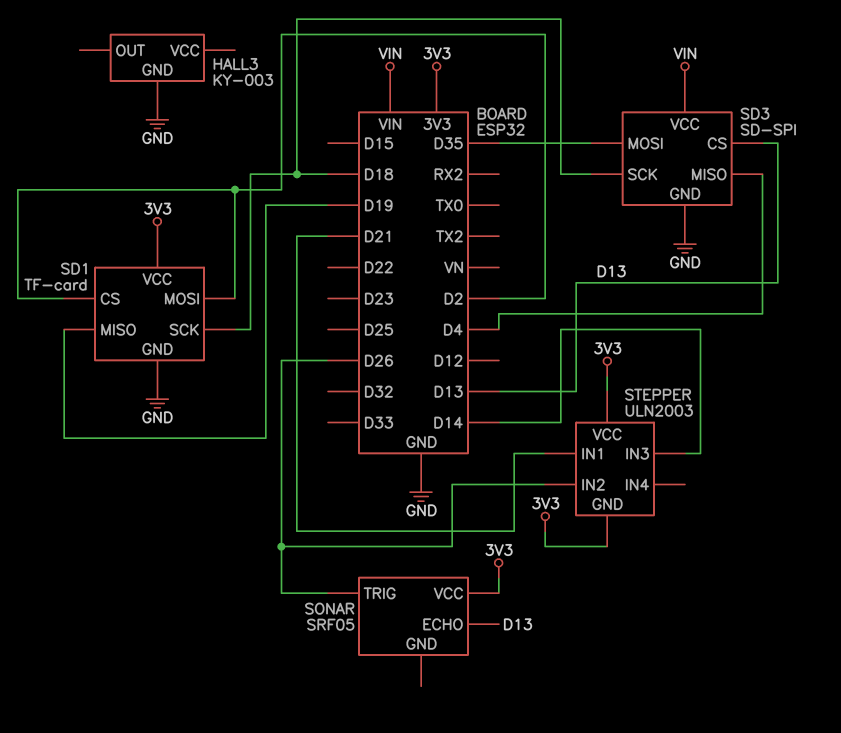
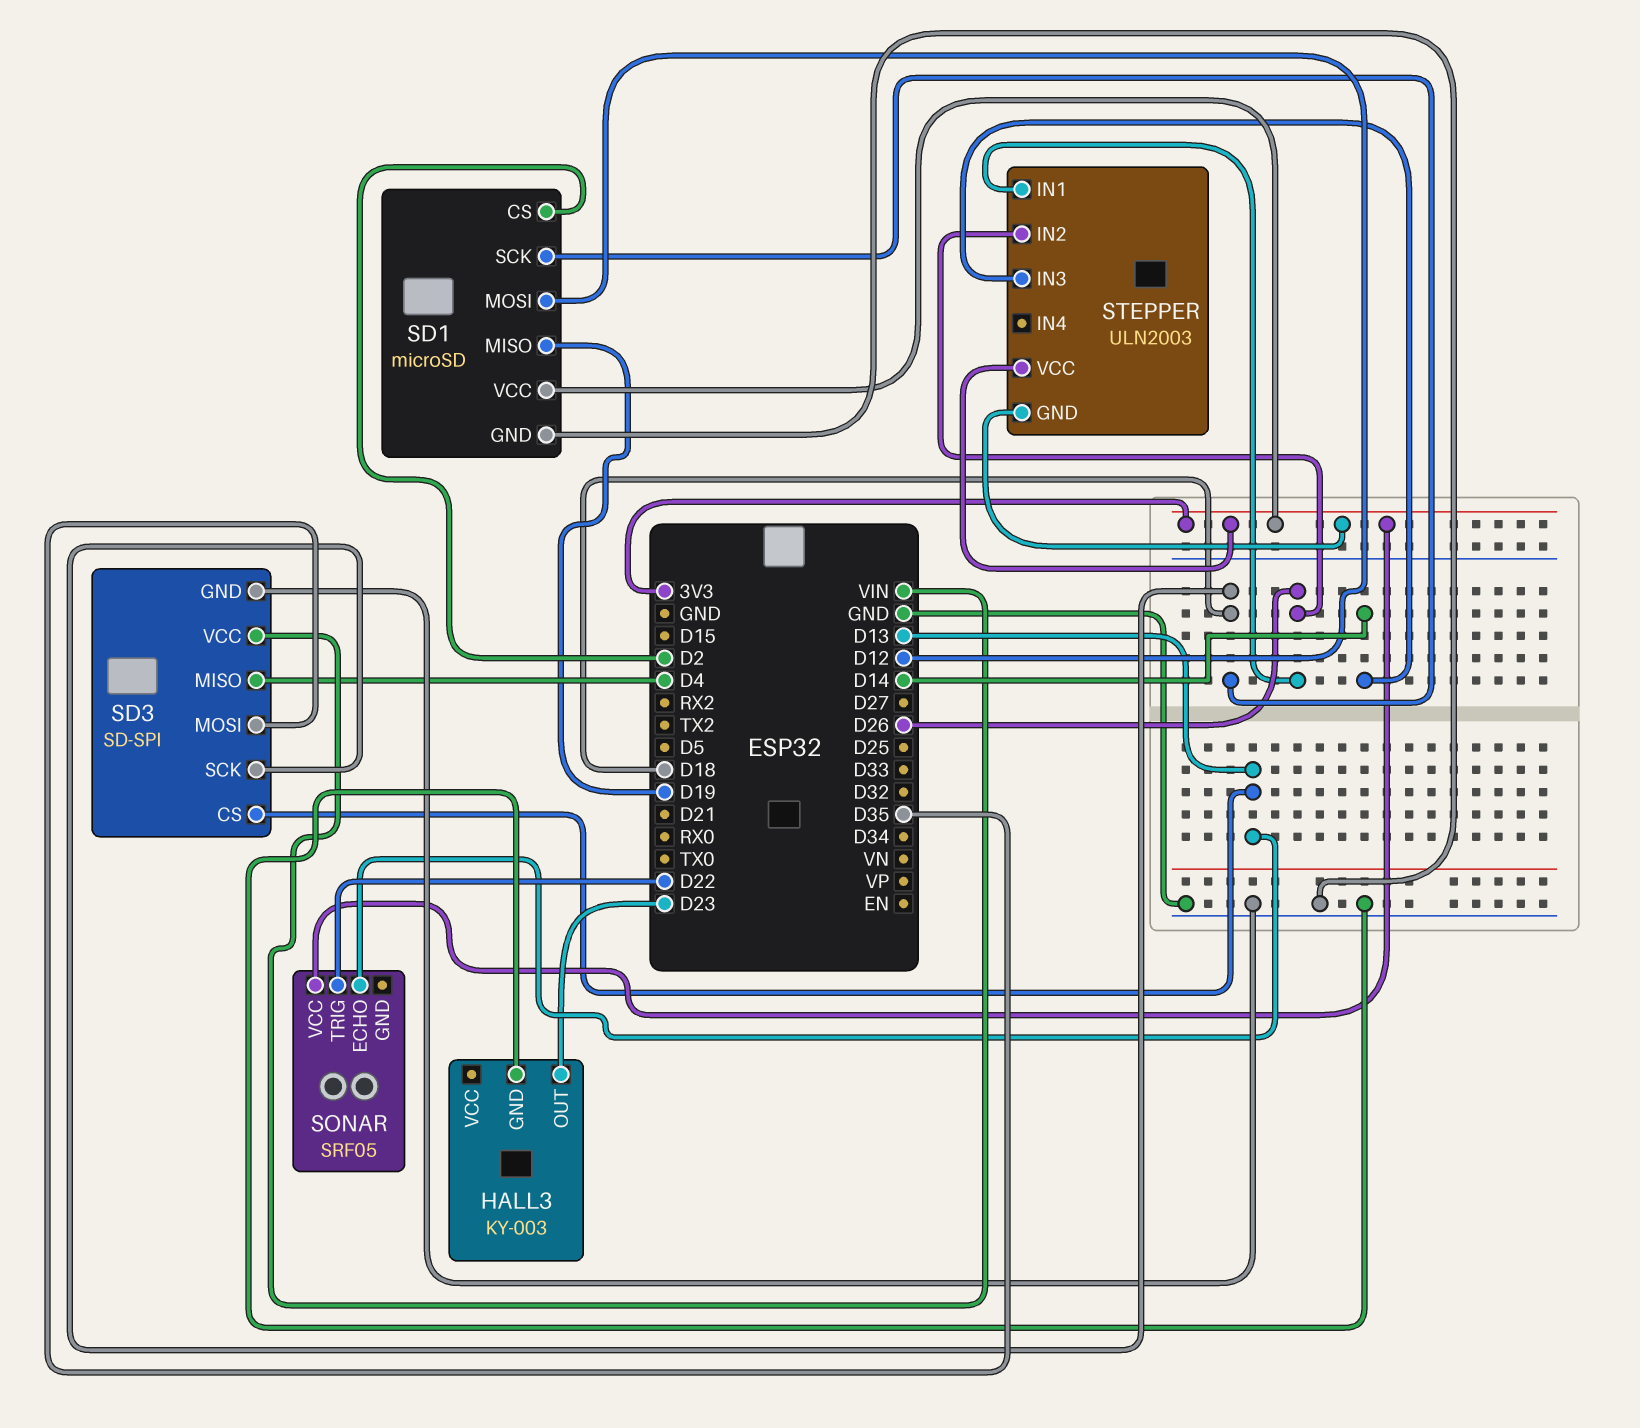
HALL3 pin OUT: none -> D23
SD1: TF-card -> microSD
SD1 pin MOSI: D2 -> D12
SONAR pin TRIG: D26 -> D22
STEPPER pin IN1: D21 -> D26

